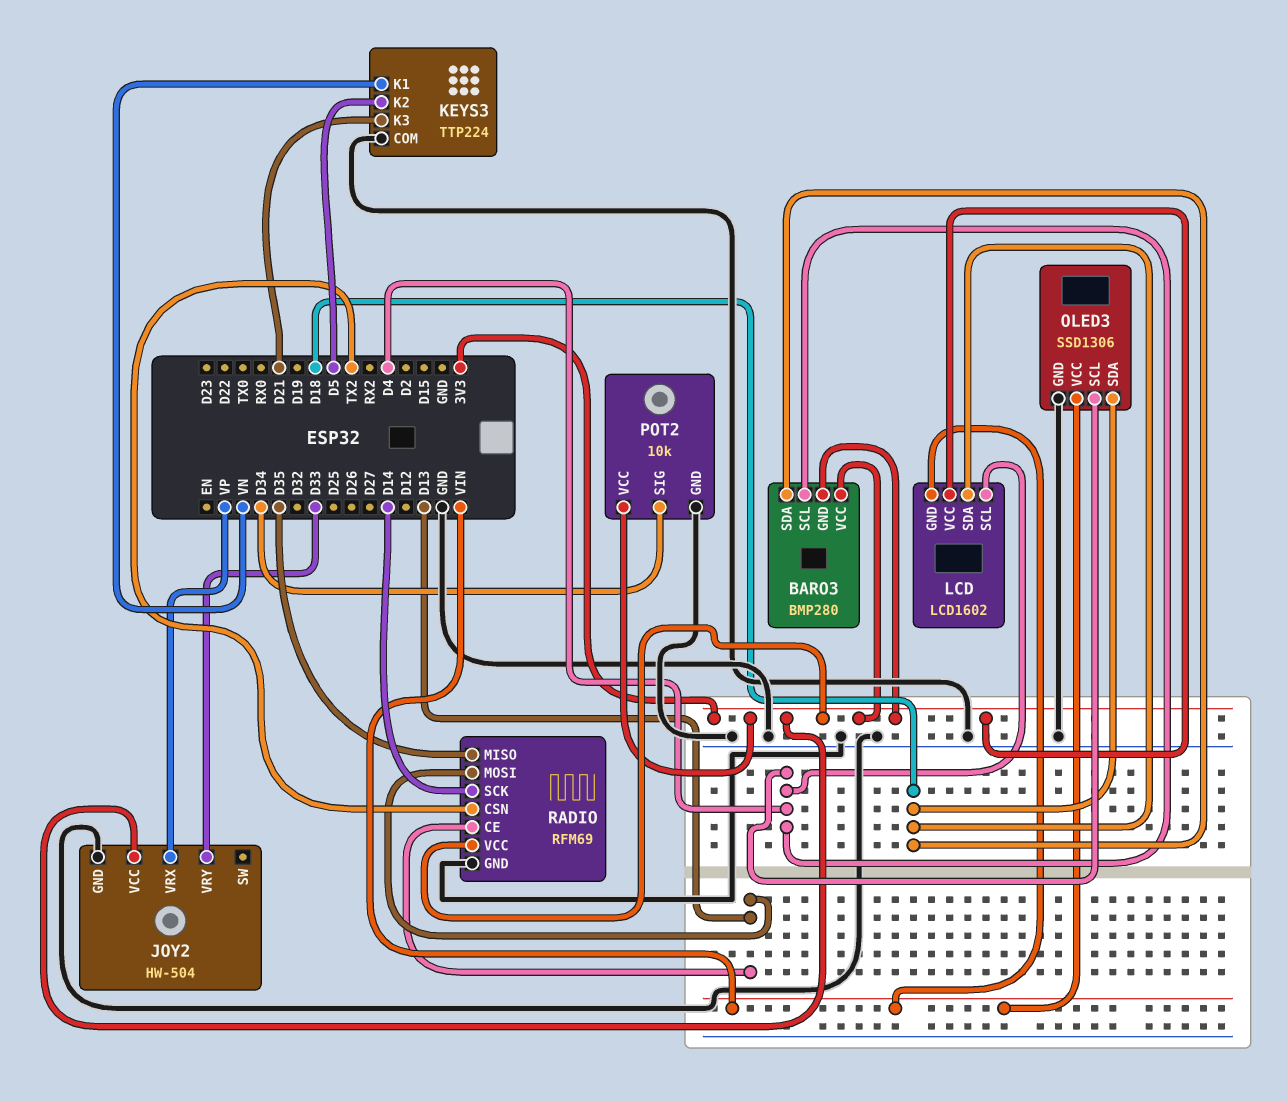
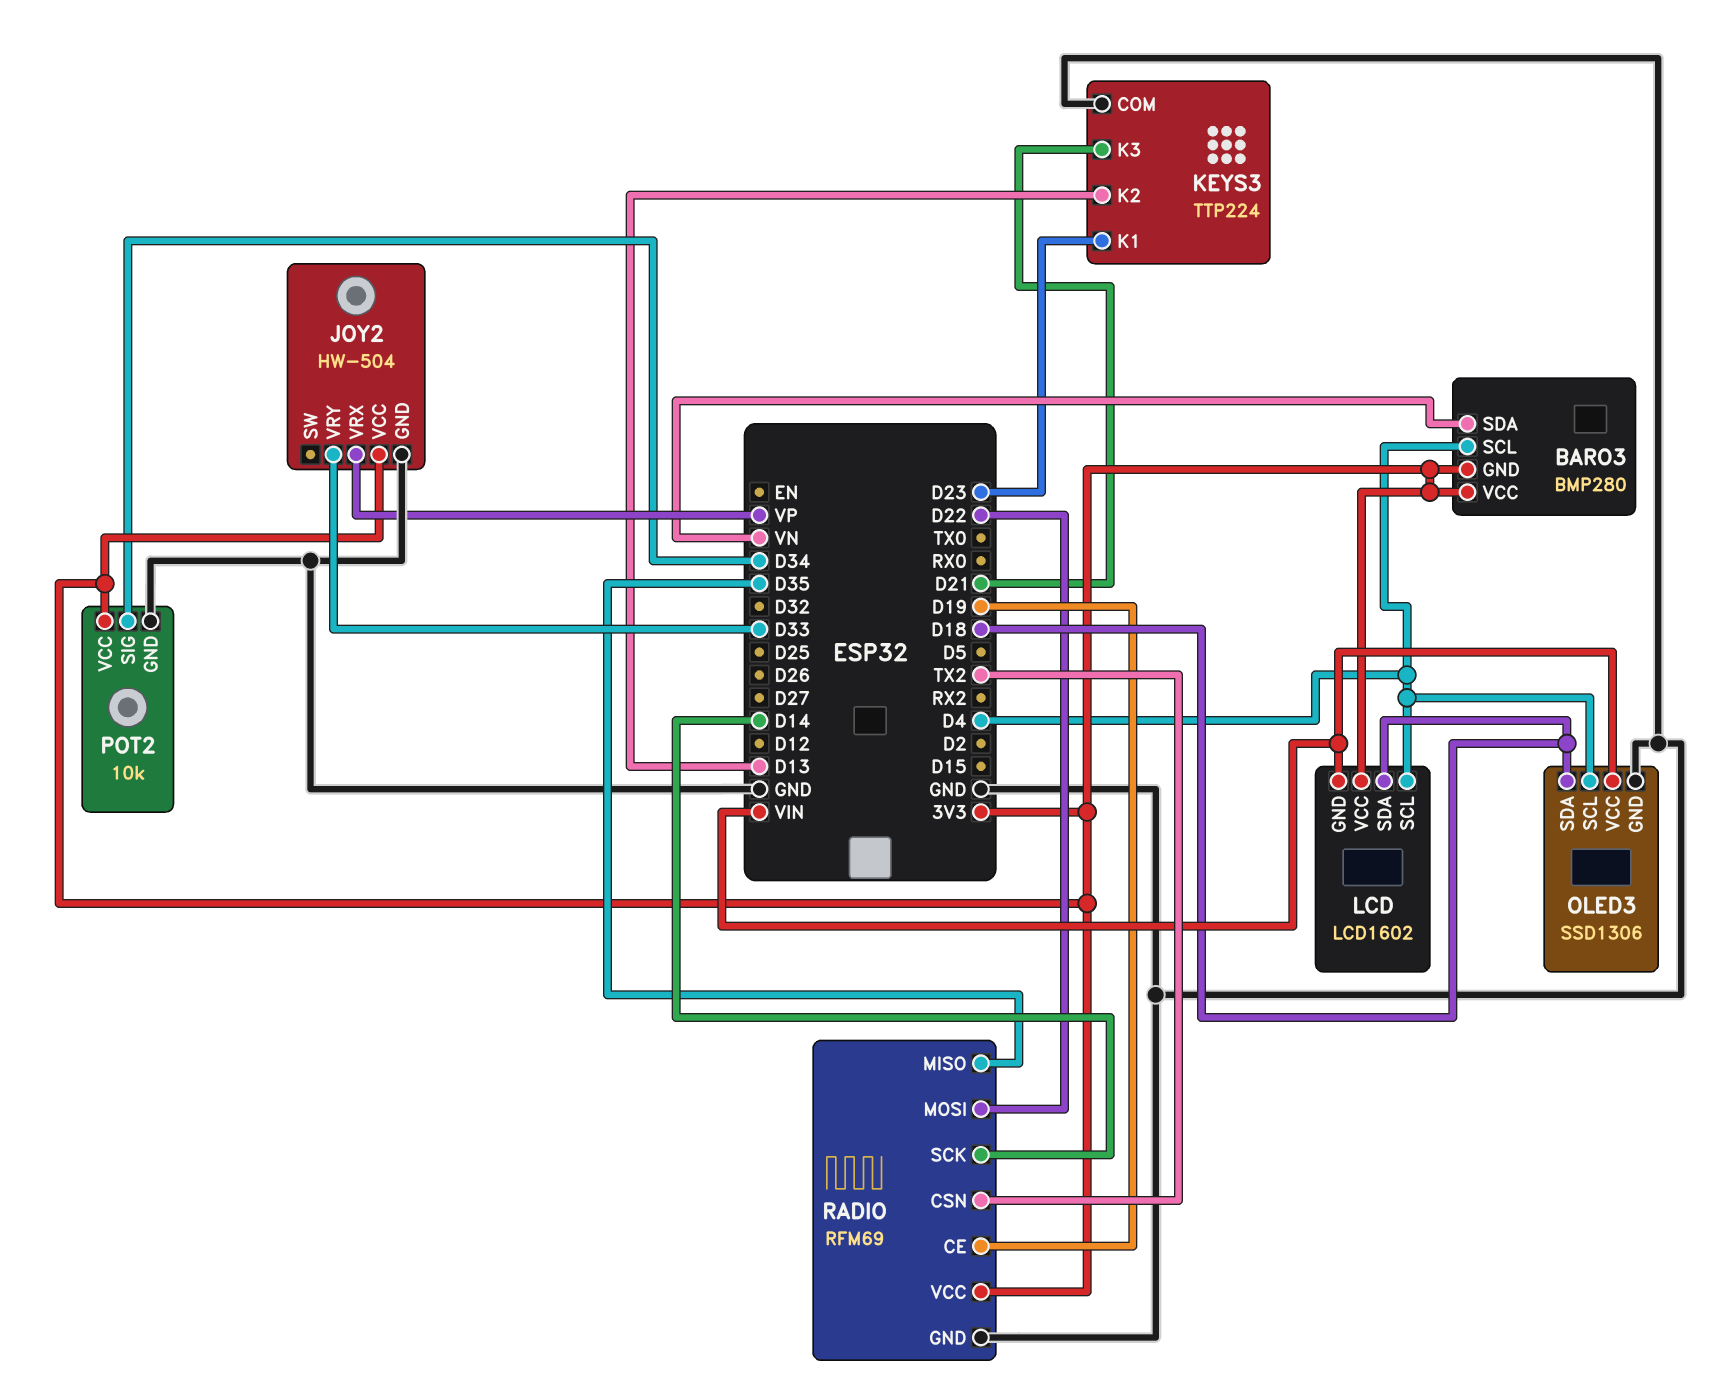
BARO3 pin SDA: D18 -> VN
KEYS3 pin K1: VN -> D23
KEYS3 pin K2: D5 -> D13
RADIO pin CE: D13 -> D19
RADIO pin MOSI: D13 -> D22

